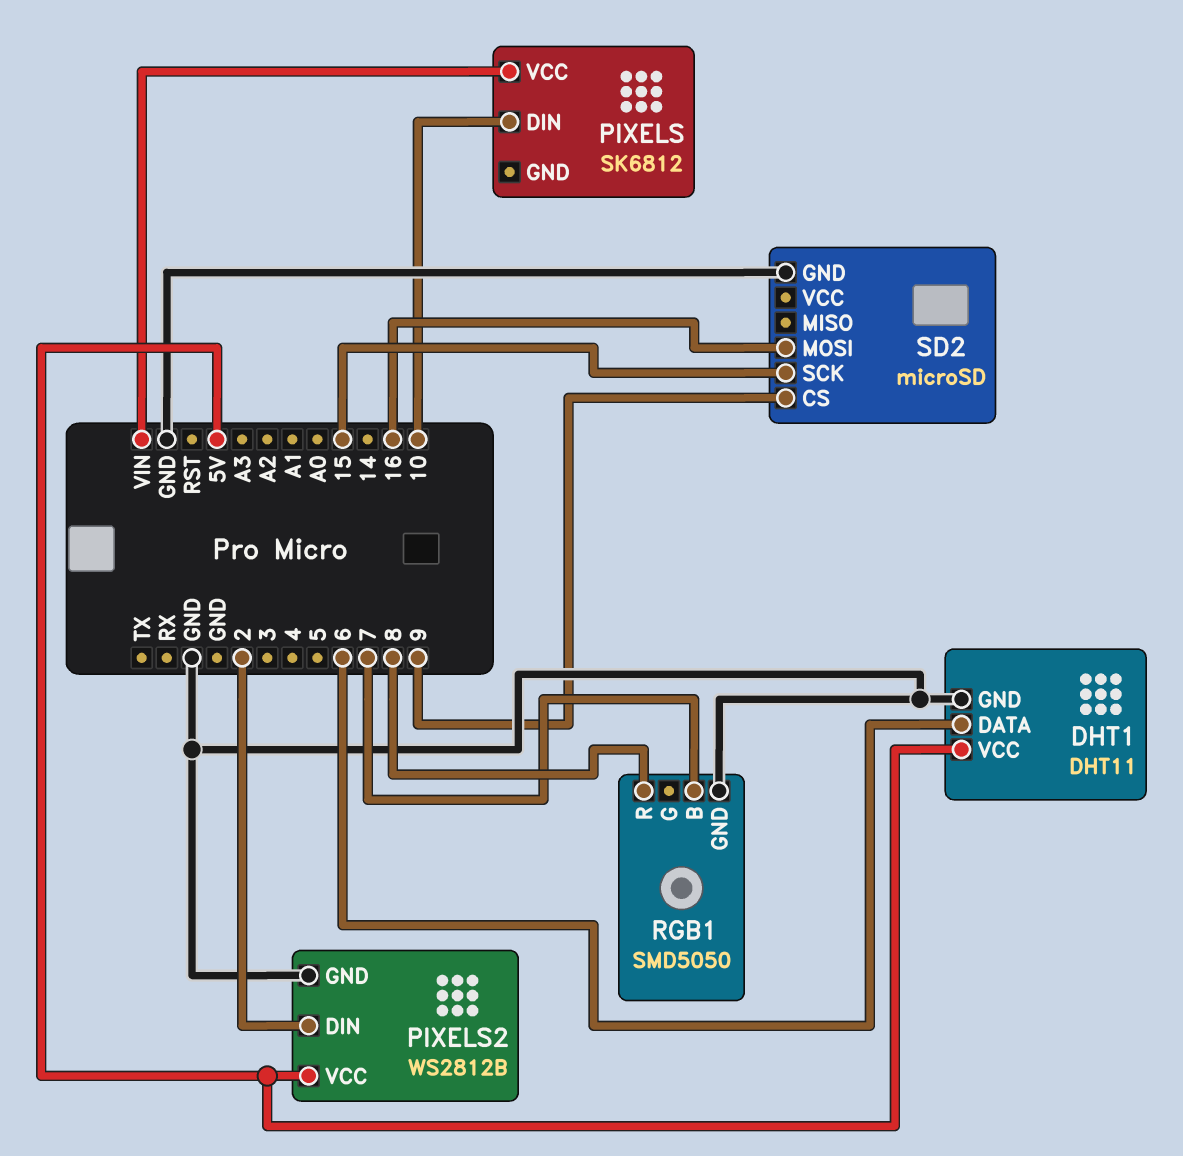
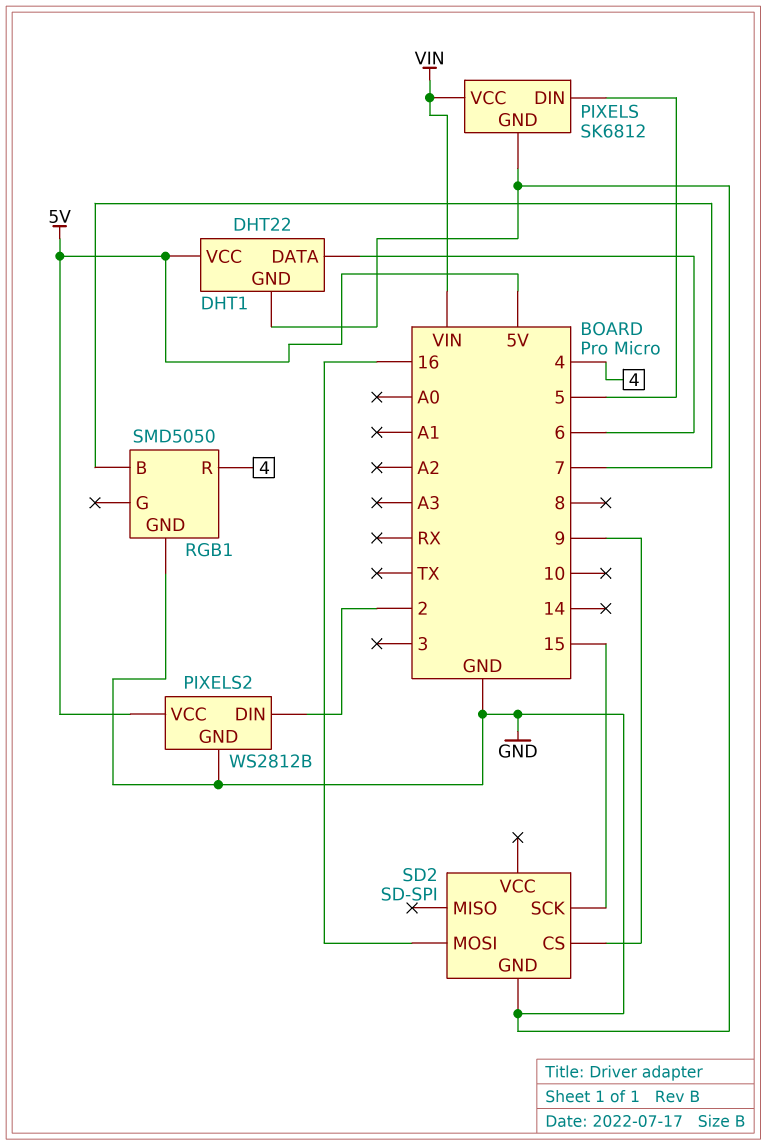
DHT1: DHT11 -> DHT22
PIXELS pin DIN: 10 -> 5
PIXELS pin GND: none -> GND
RGB1 pin R: 8 -> 4
SD2: microSD -> SD-SPI

